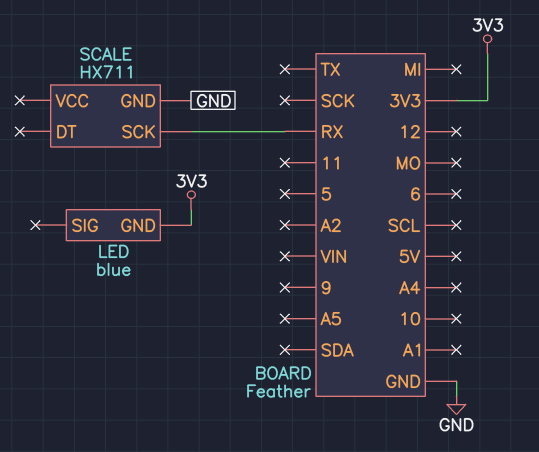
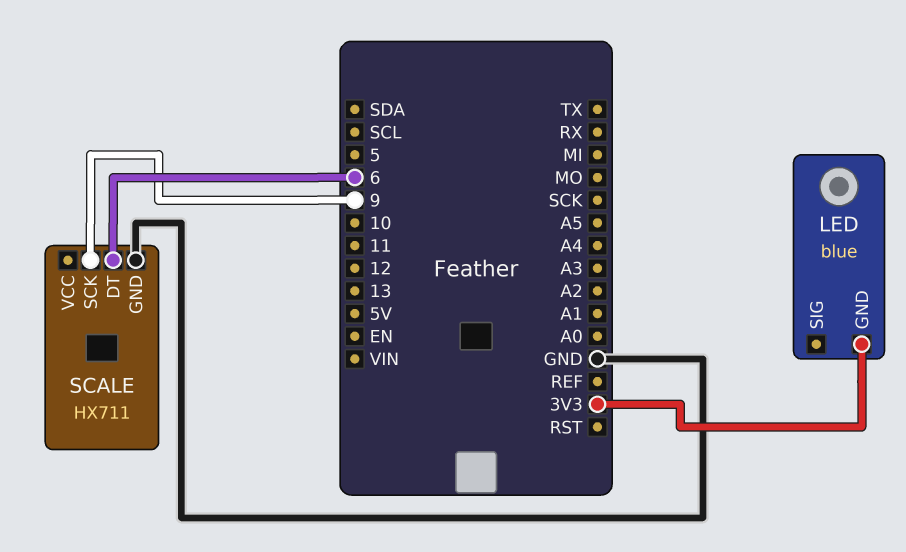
SCALE pin DT: none -> 6
SCALE pin SCK: RX -> 9

